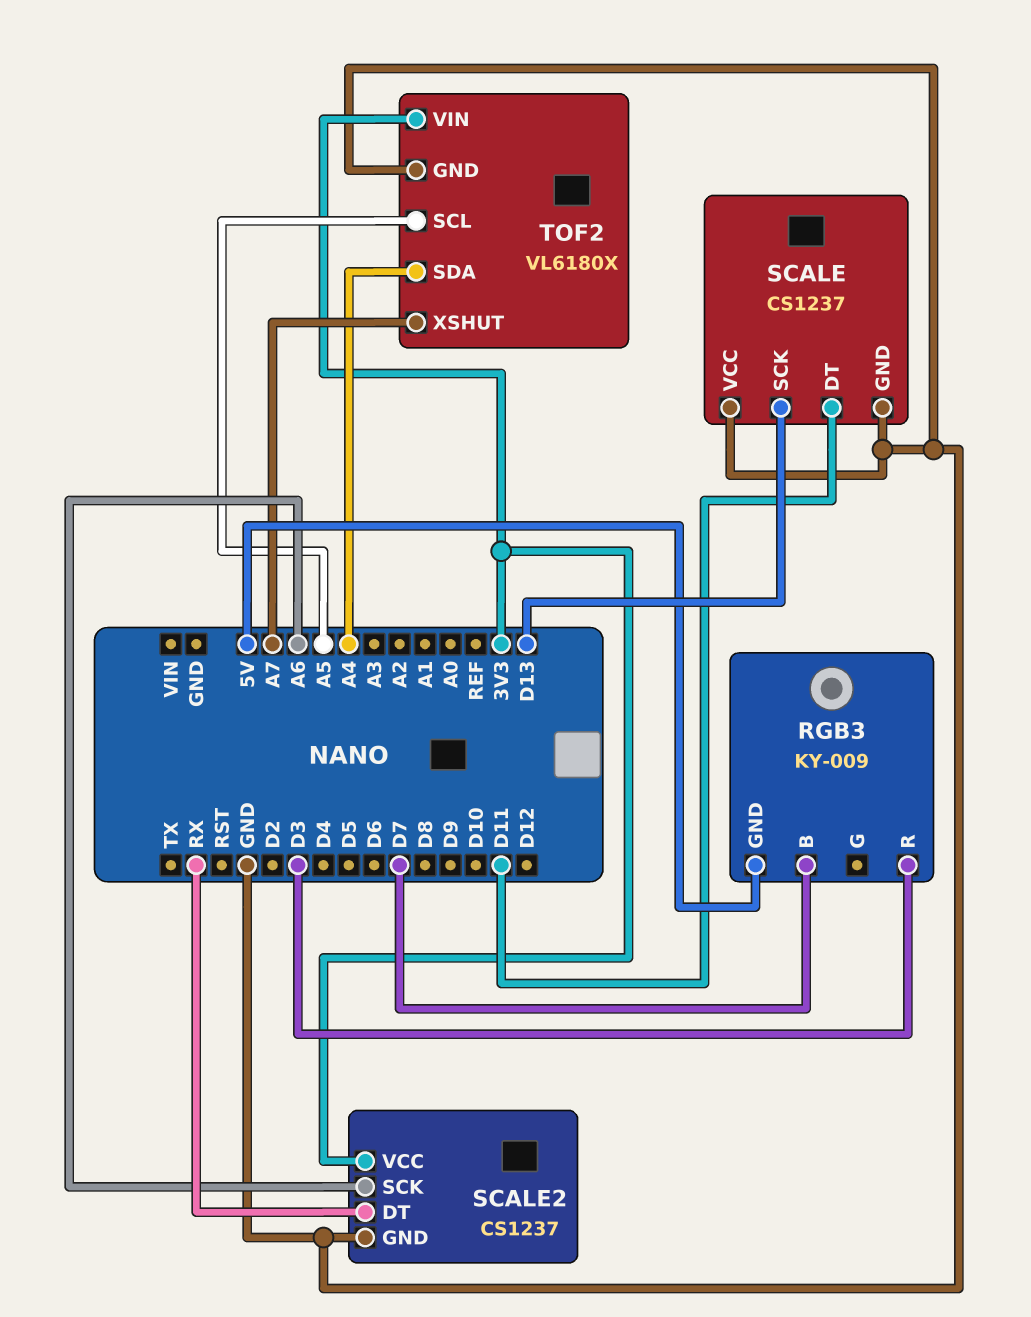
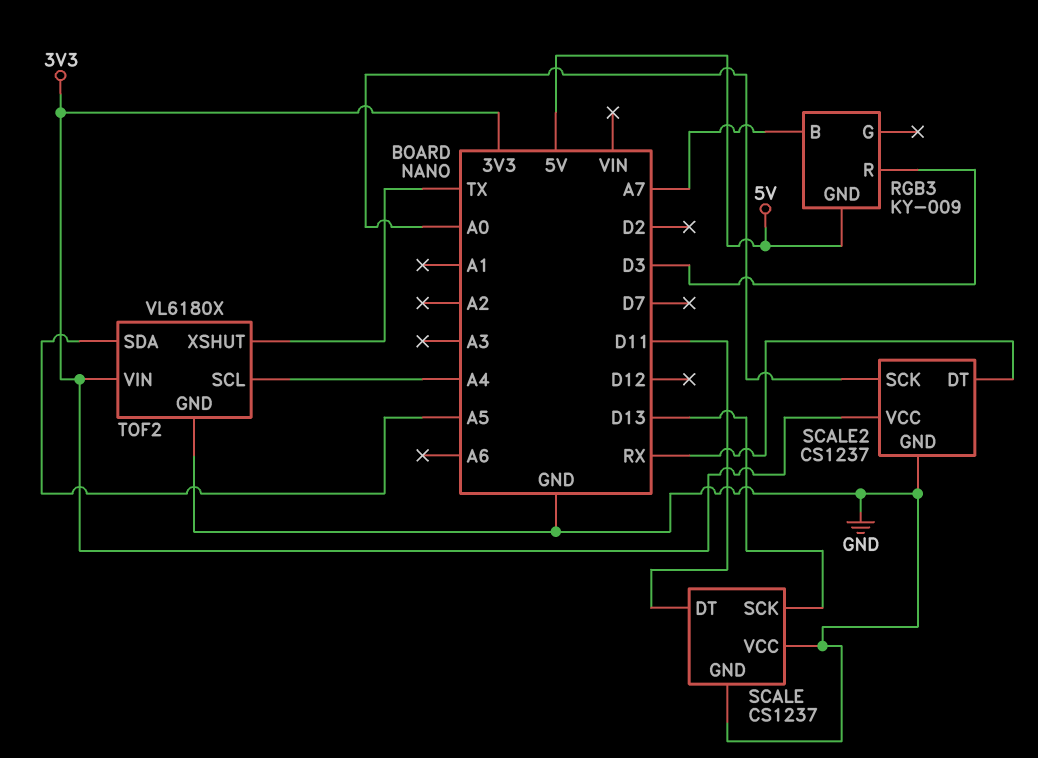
RGB3 pin B: D7 -> A7
SCALE2 pin SCK: A6 -> A0
TOF2 pin SCL: A5 -> A4
TOF2 pin SDA: A4 -> A5
TOF2 pin XSHUT: A7 -> TX

